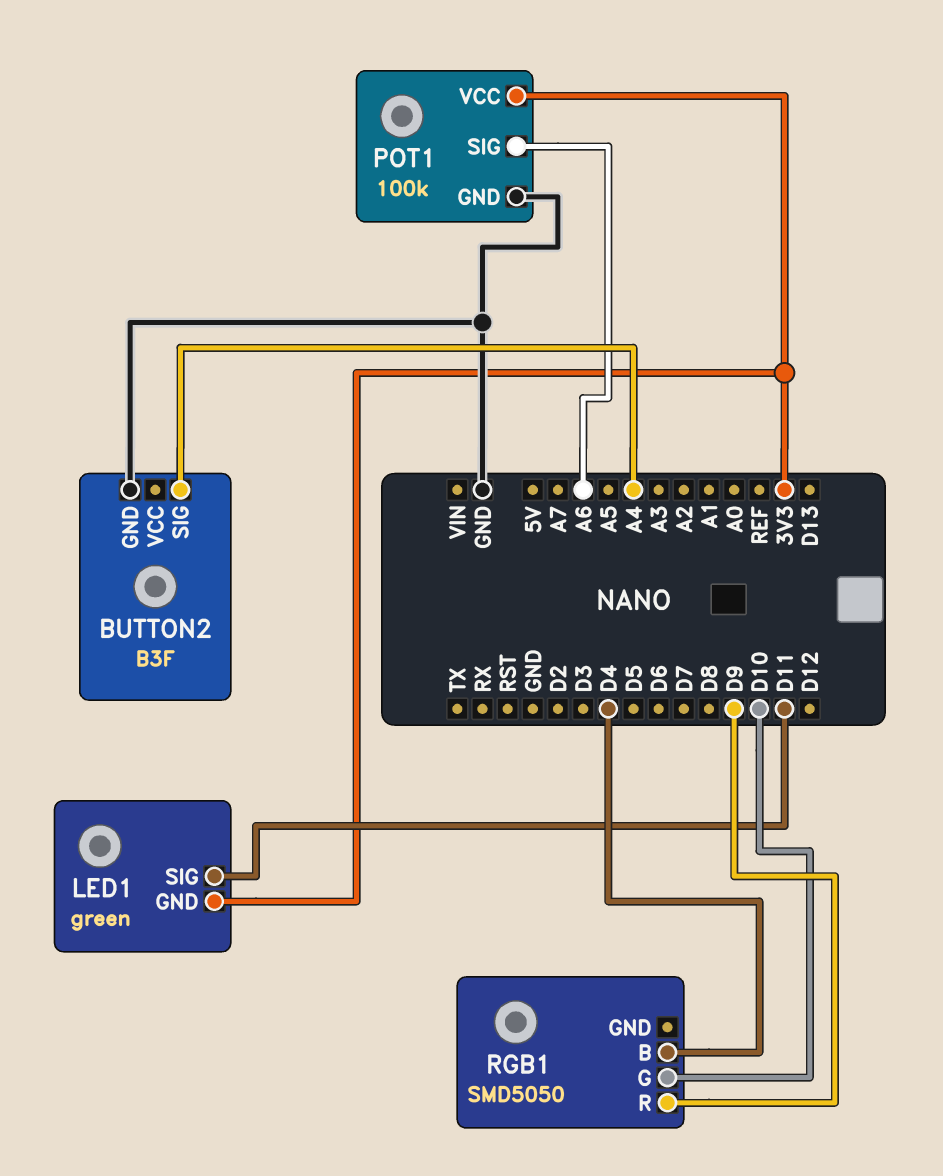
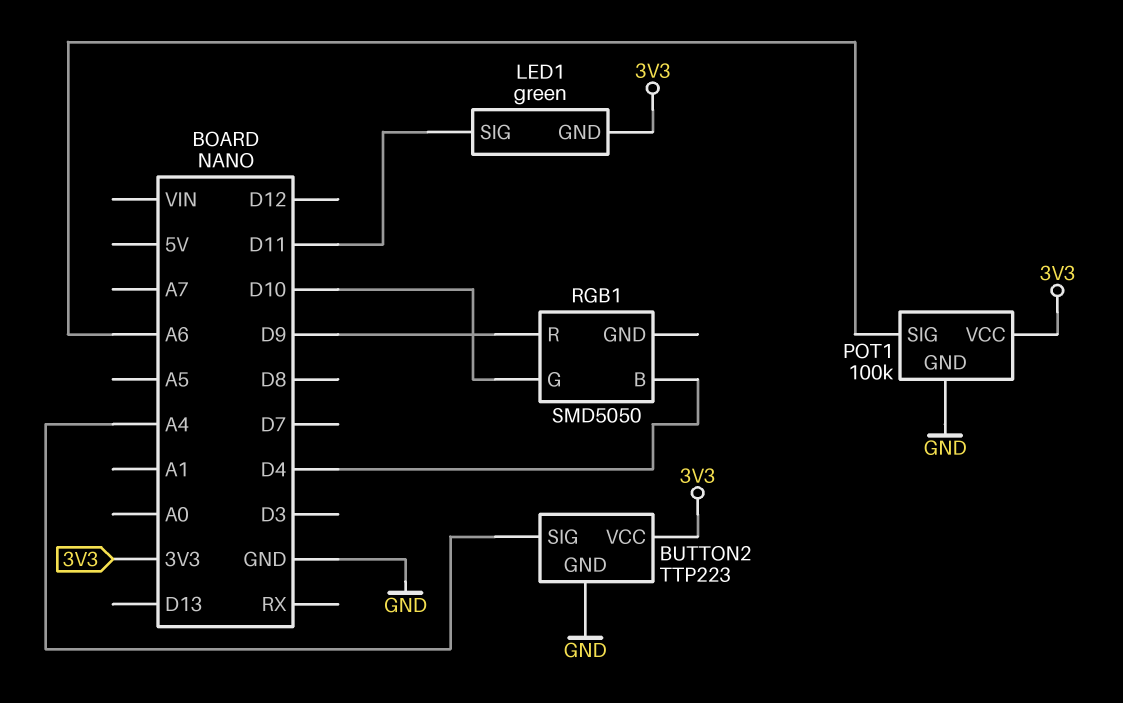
BUTTON2: B3F -> TTP223
BUTTON2 pin VCC: none -> 3V3

